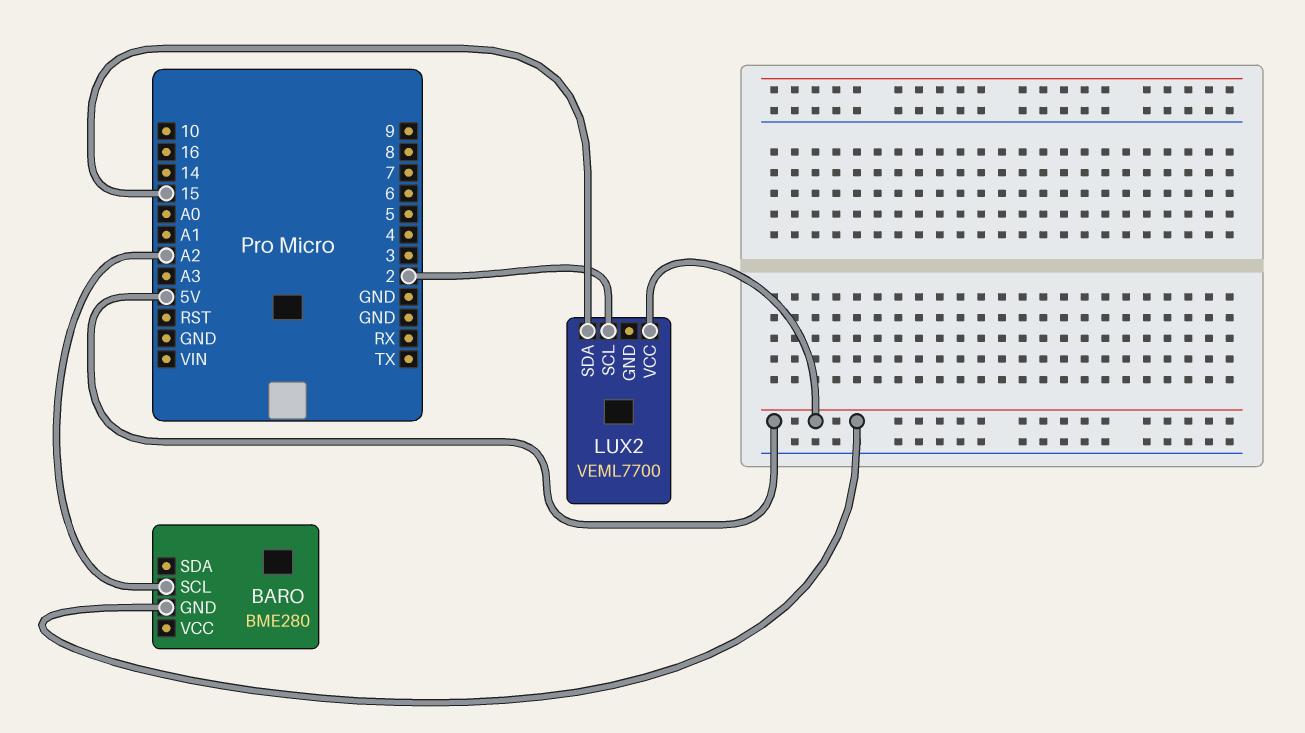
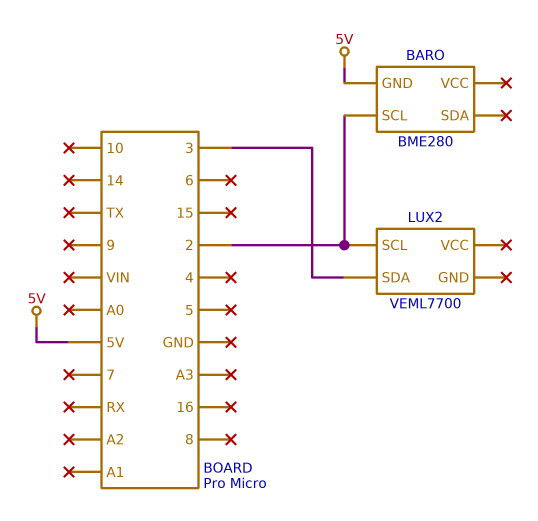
BARO pin SCL: A2 -> 2
LUX2 pin SDA: 15 -> 3
LUX2 pin VCC: 5V -> none

